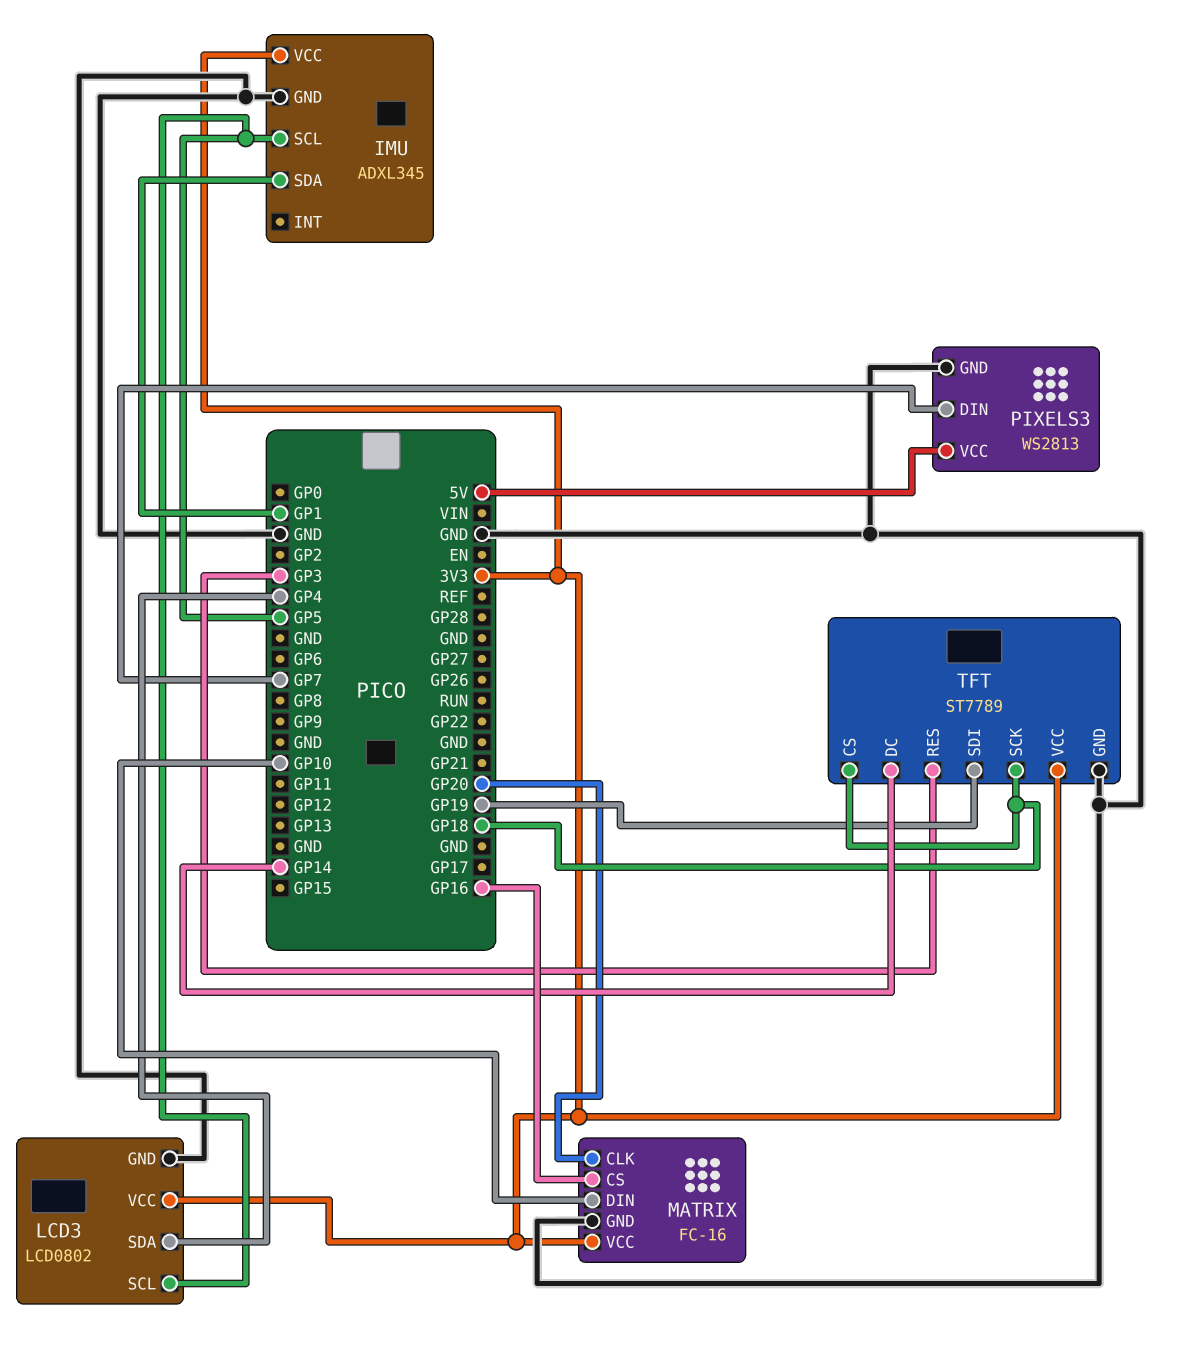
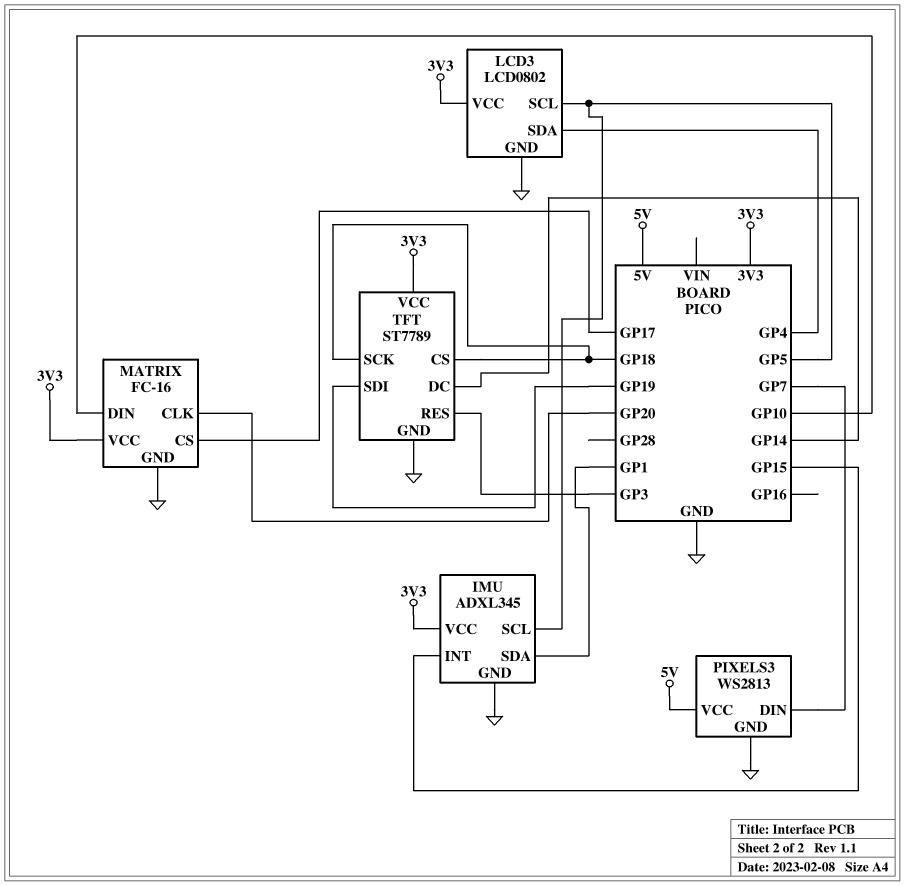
IMU pin INT: none -> GP15
MATRIX pin CS: GP16 -> GP17

